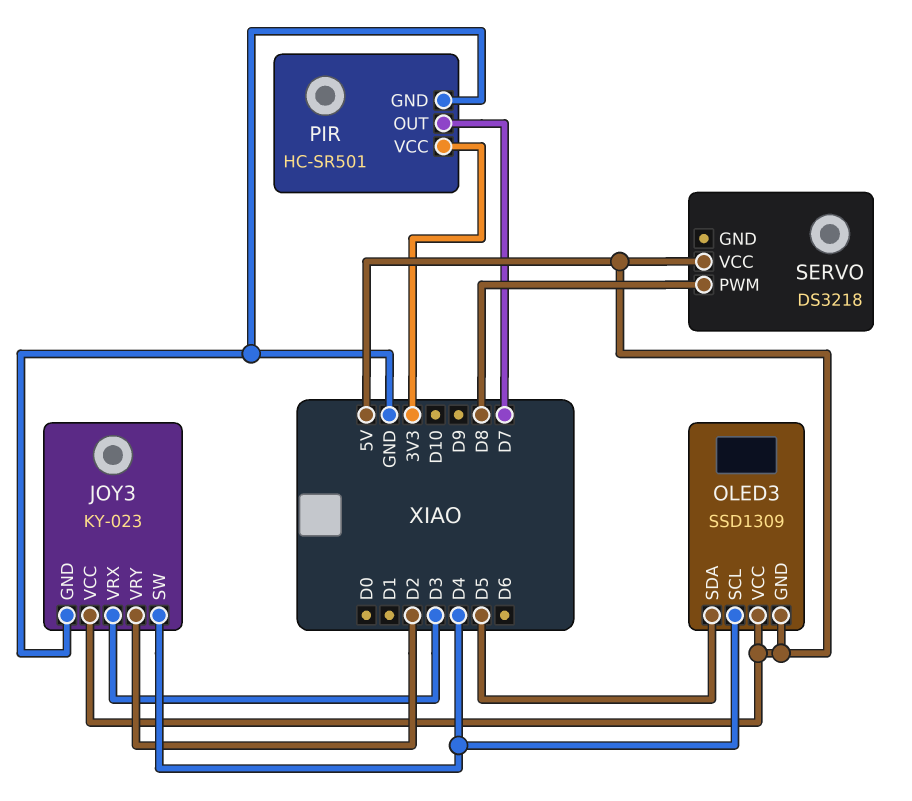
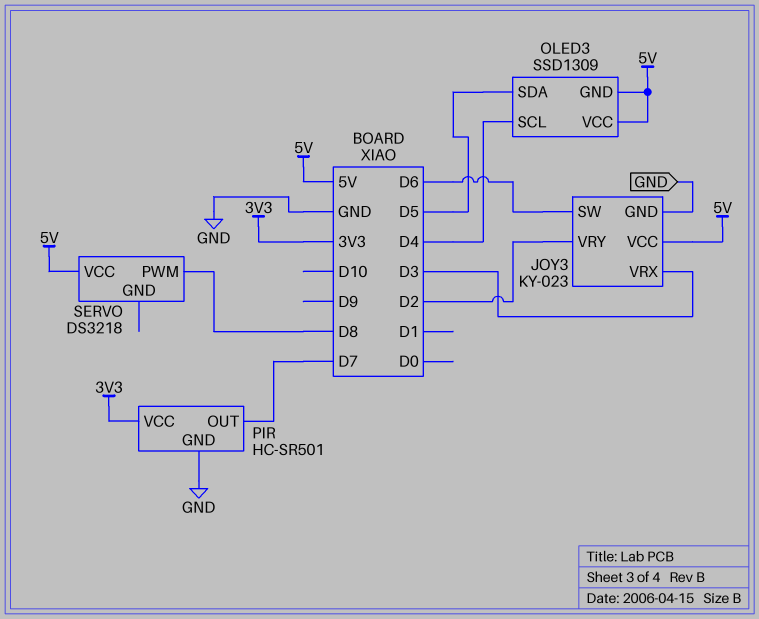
JOY3 pin SW: D4 -> D6

